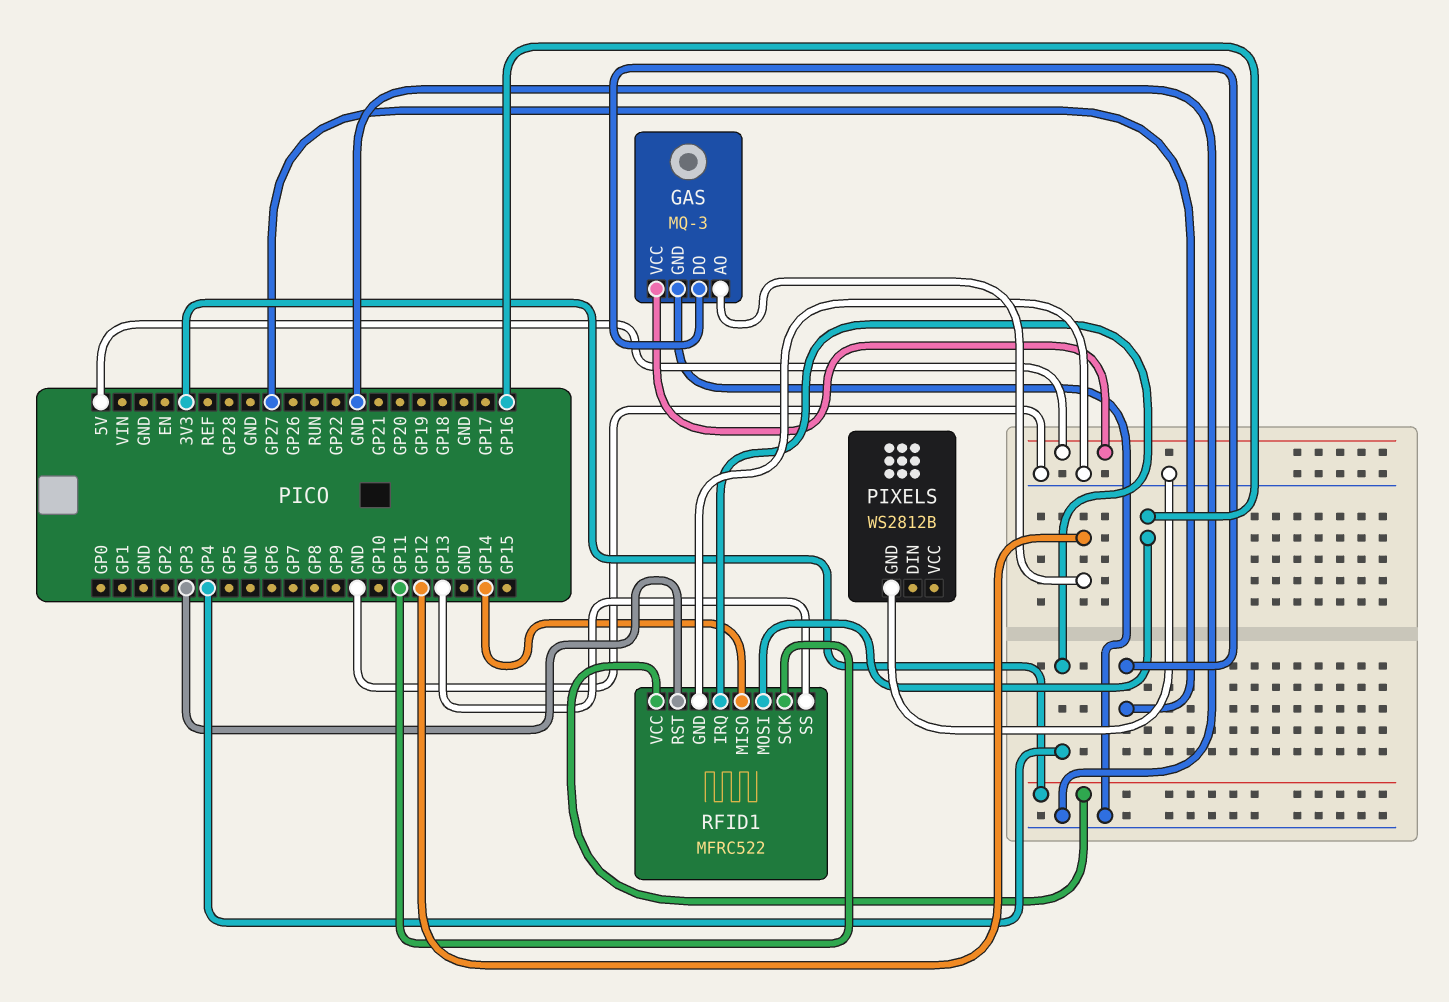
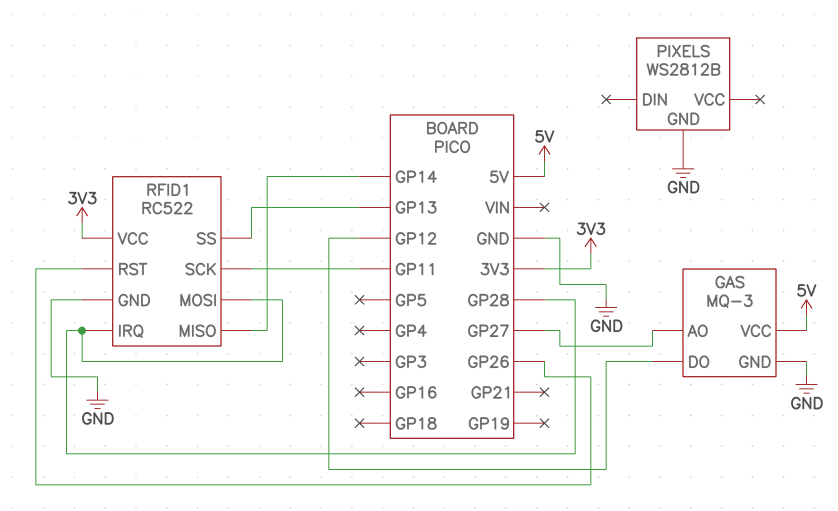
GAS pin AO: GP12 -> GP27
GAS pin DO: GP27 -> GP12
RFID1: MFRC522 -> RC522
RFID1 pin IRQ: GP4 -> GP28
RFID1 pin MOSI: GP16 -> GP28
RFID1 pin RST: GP3 -> GP26

